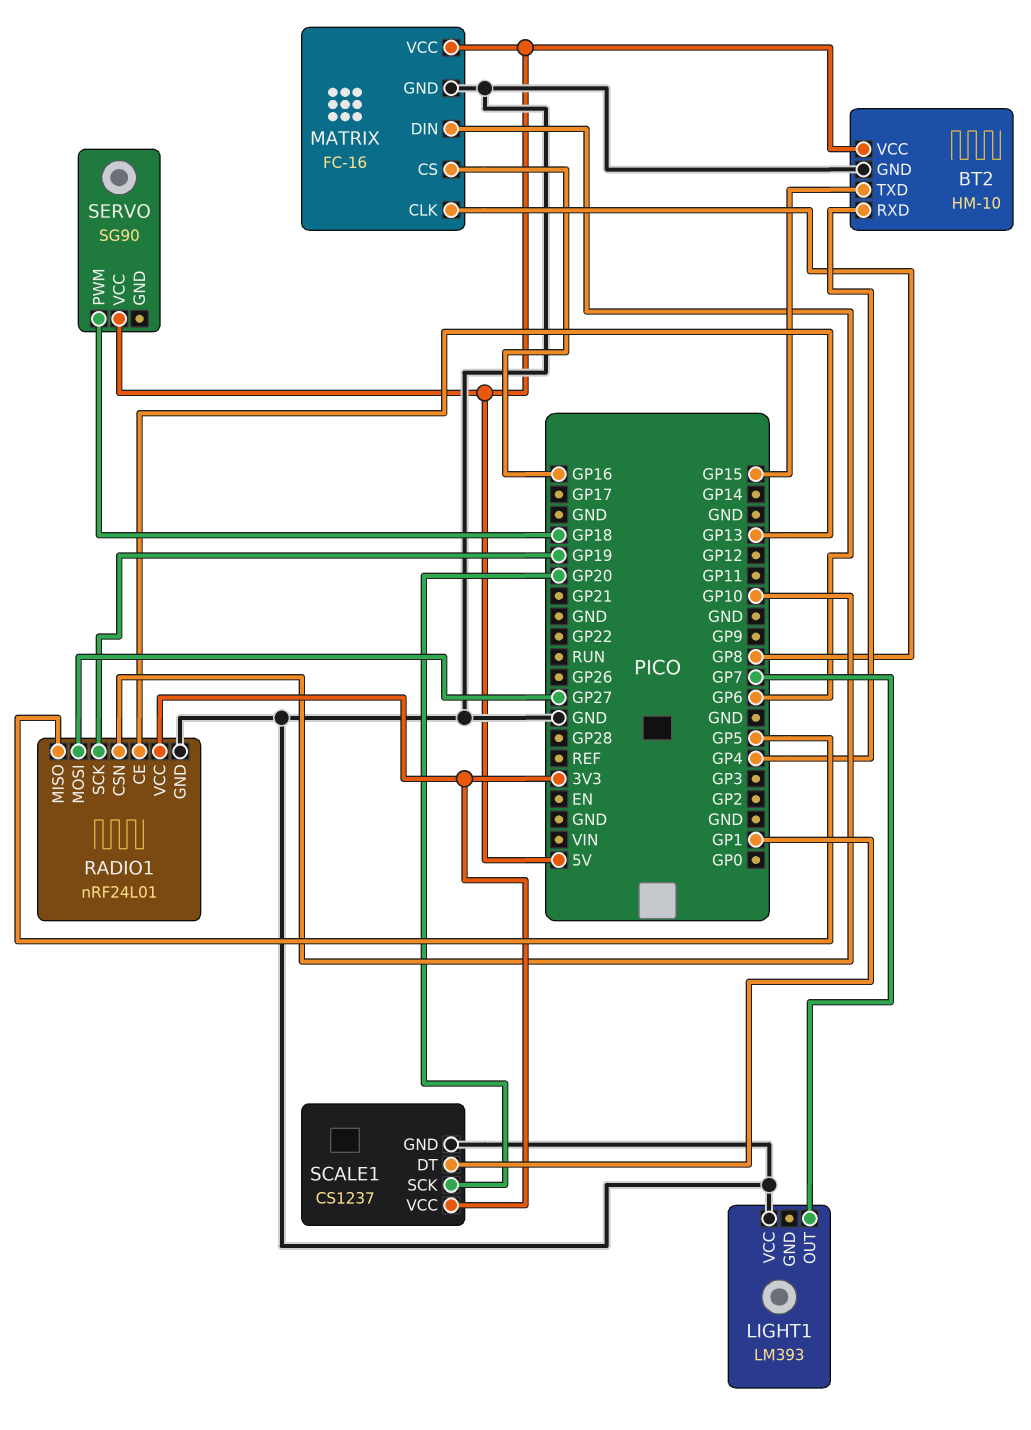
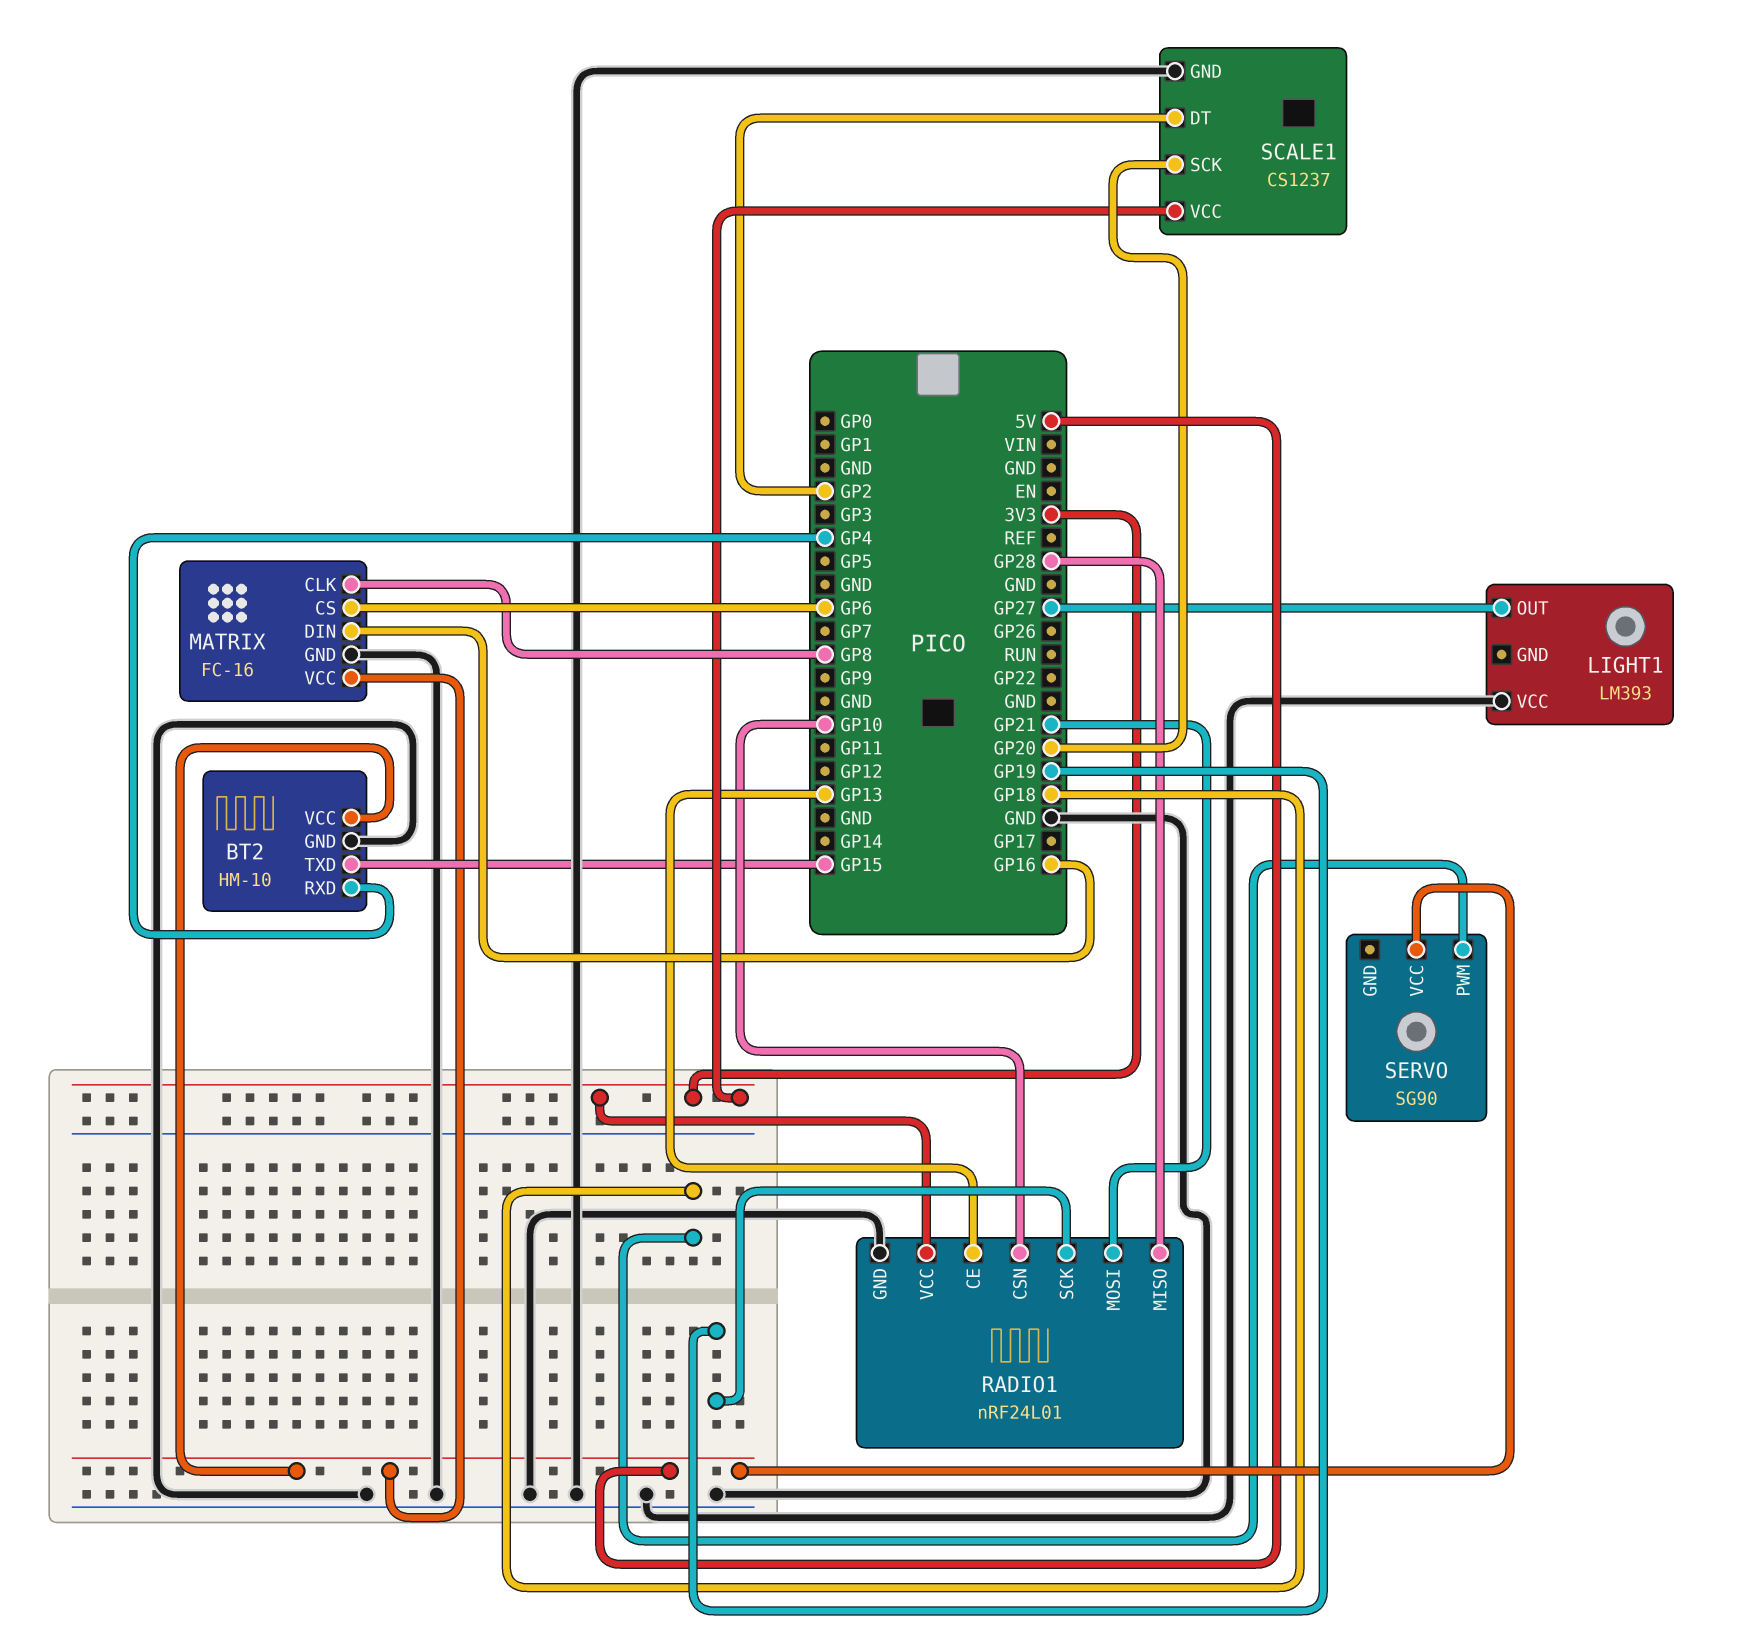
LIGHT1 pin OUT: GP7 -> GP27
MATRIX pin CS: GP16 -> GP6
MATRIX pin DIN: GP6 -> GP16
RADIO1 pin MISO: GP5 -> GP28
RADIO1 pin MOSI: GP27 -> GP21
SCALE1 pin DT: GP1 -> GP2

